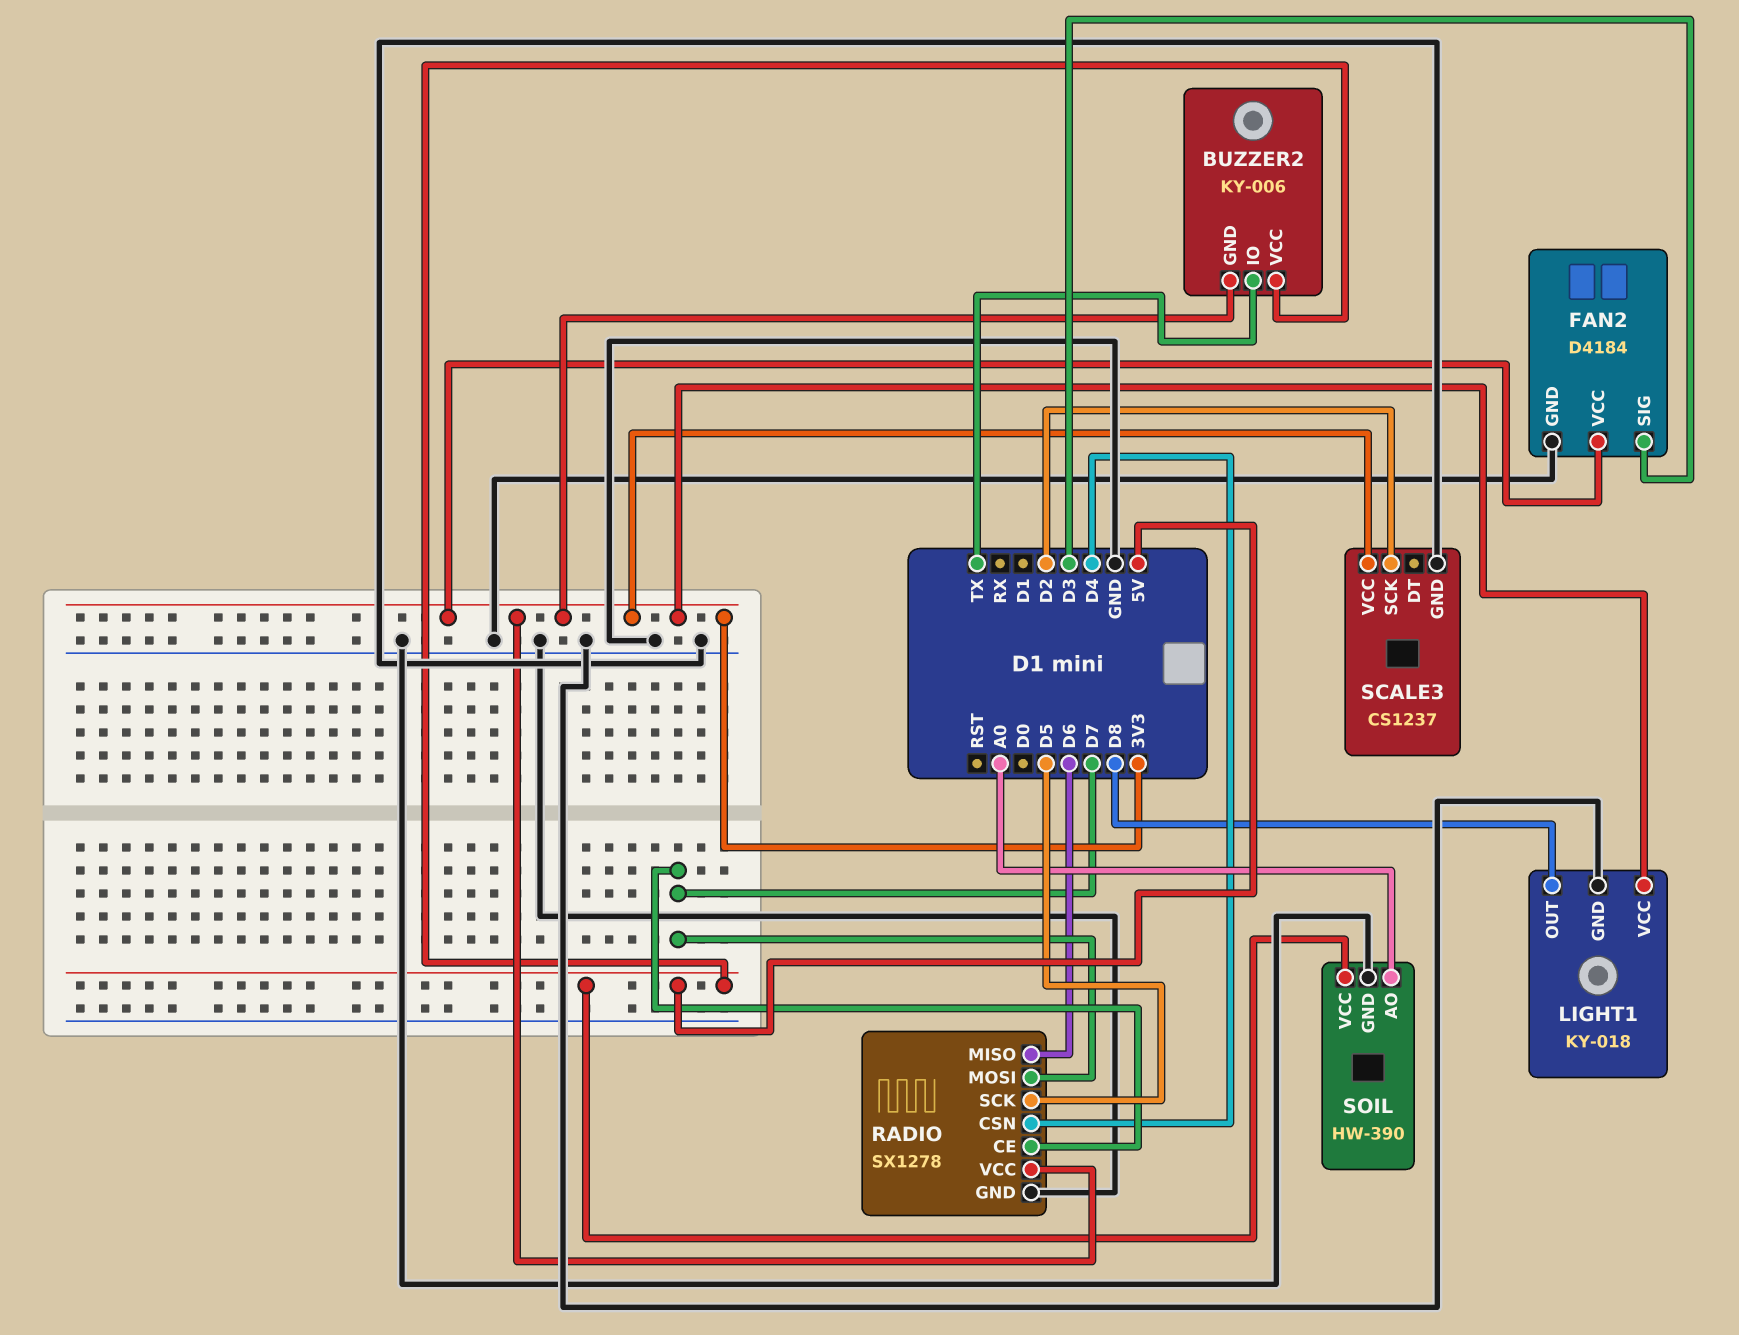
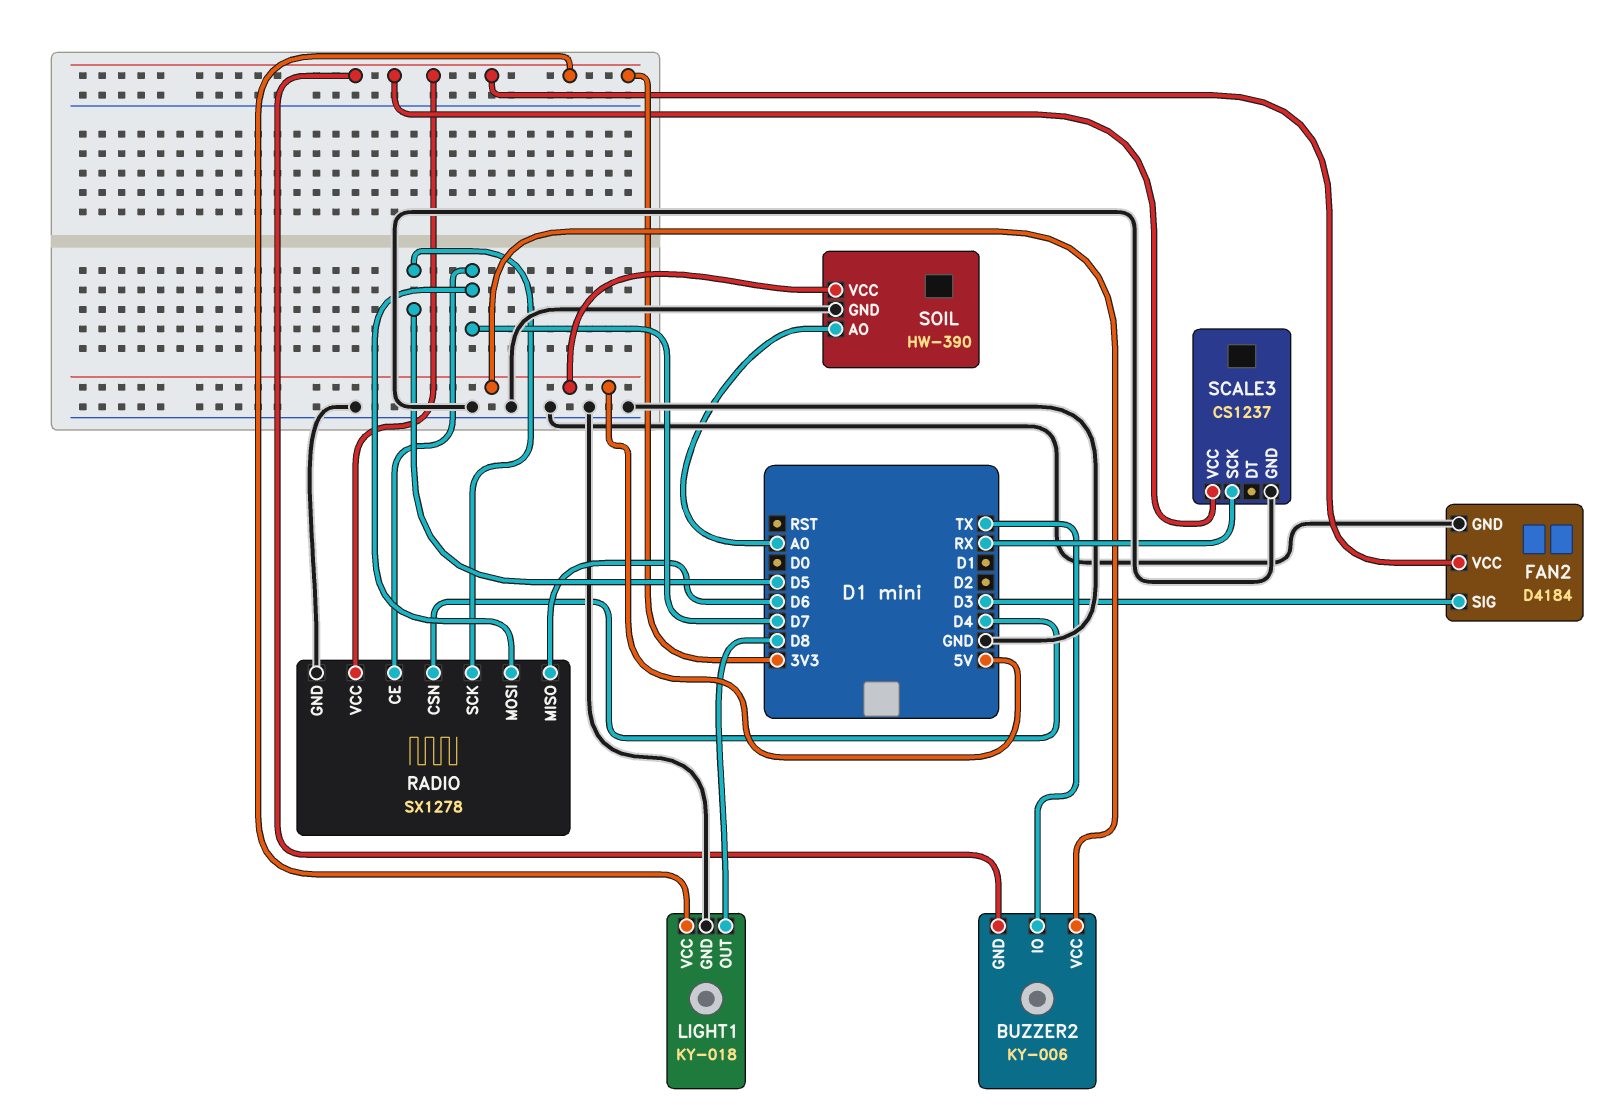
SCALE3 pin SCK: D2 -> RX

